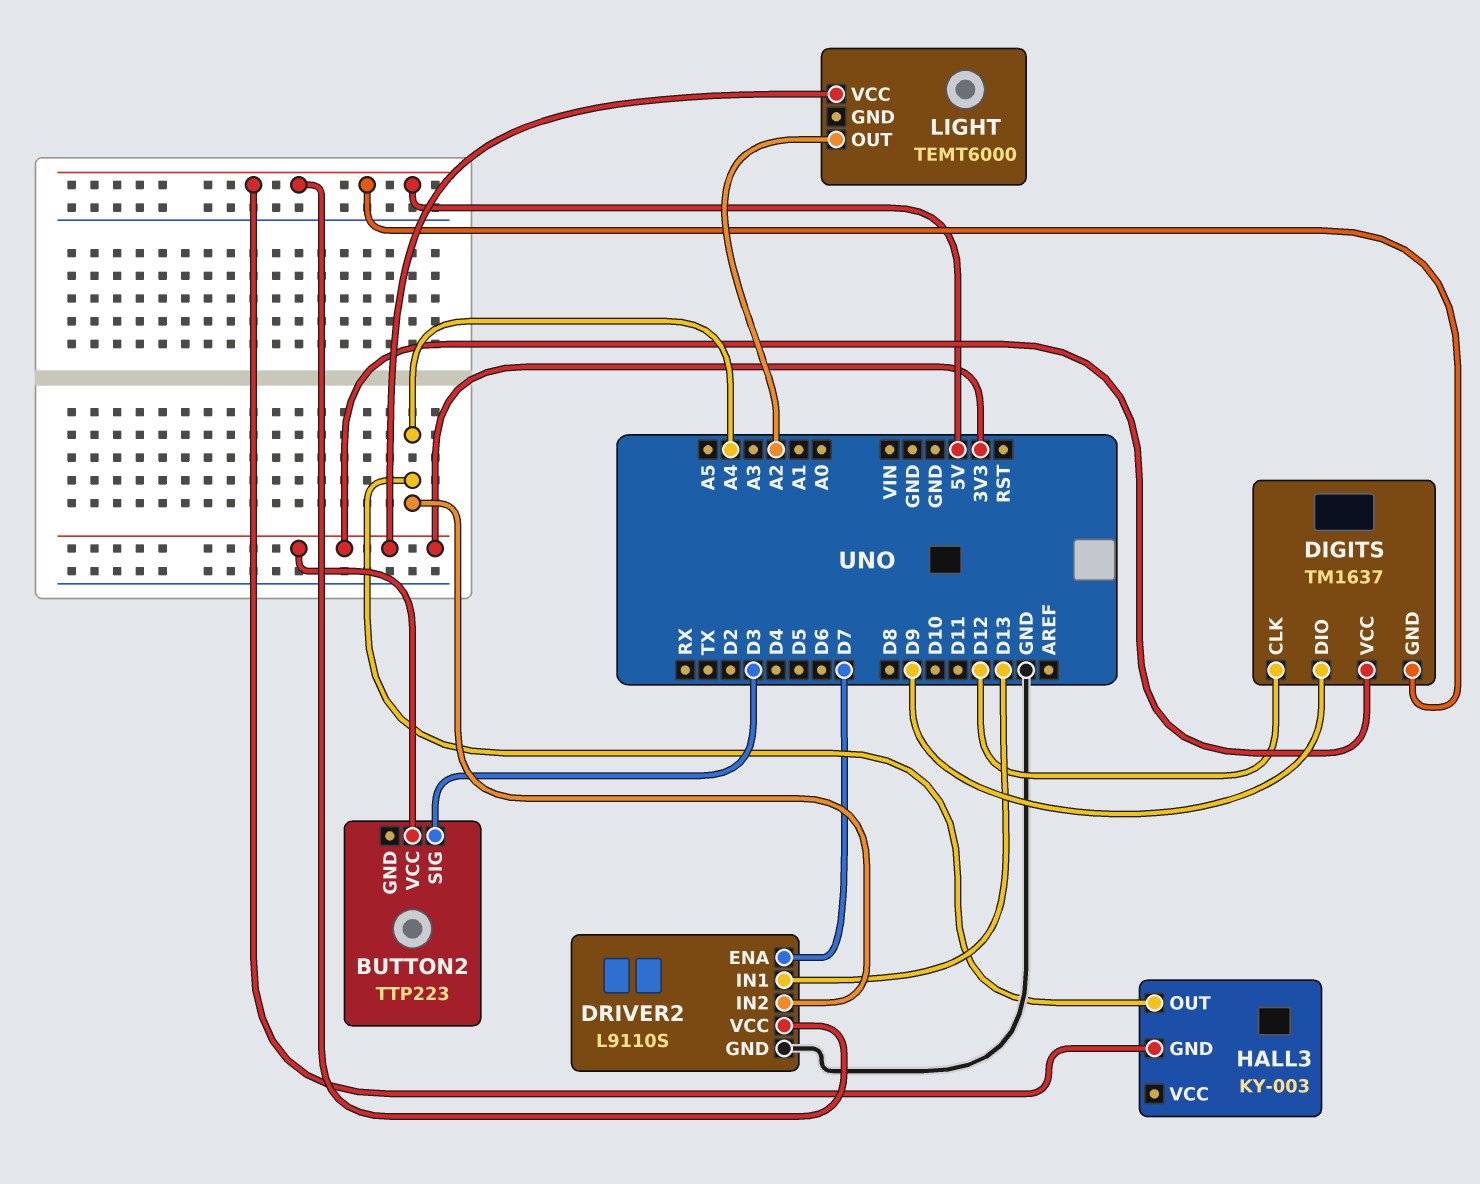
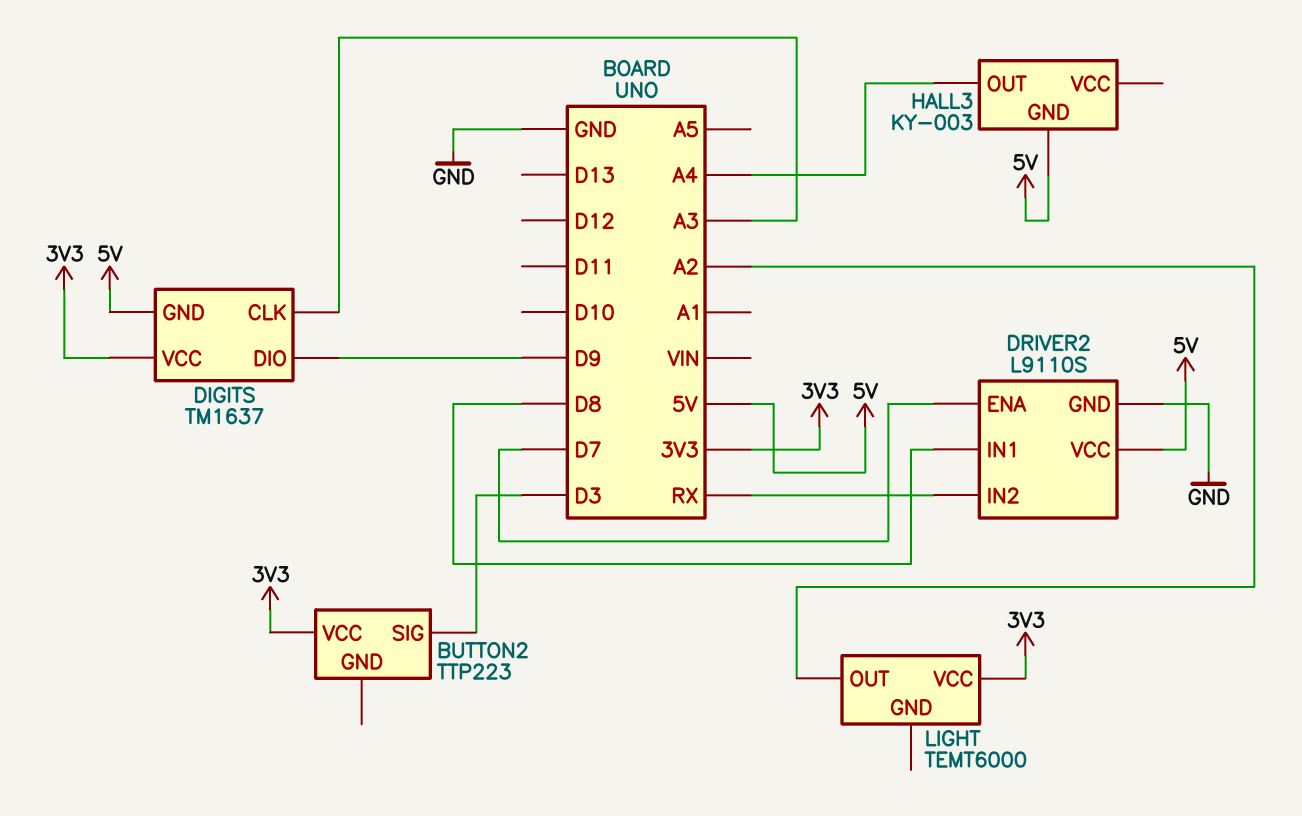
DIGITS pin CLK: D12 -> A3
DRIVER2 pin IN1: D13 -> D8
DRIVER2 pin IN2: A4 -> RX

